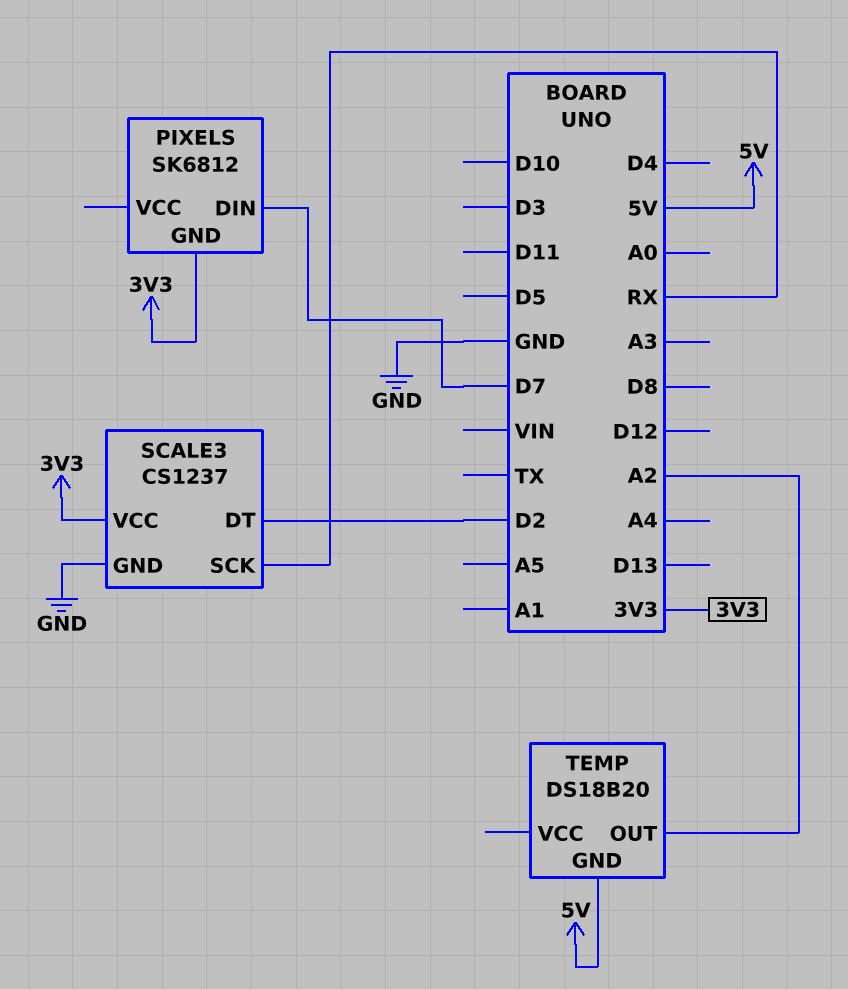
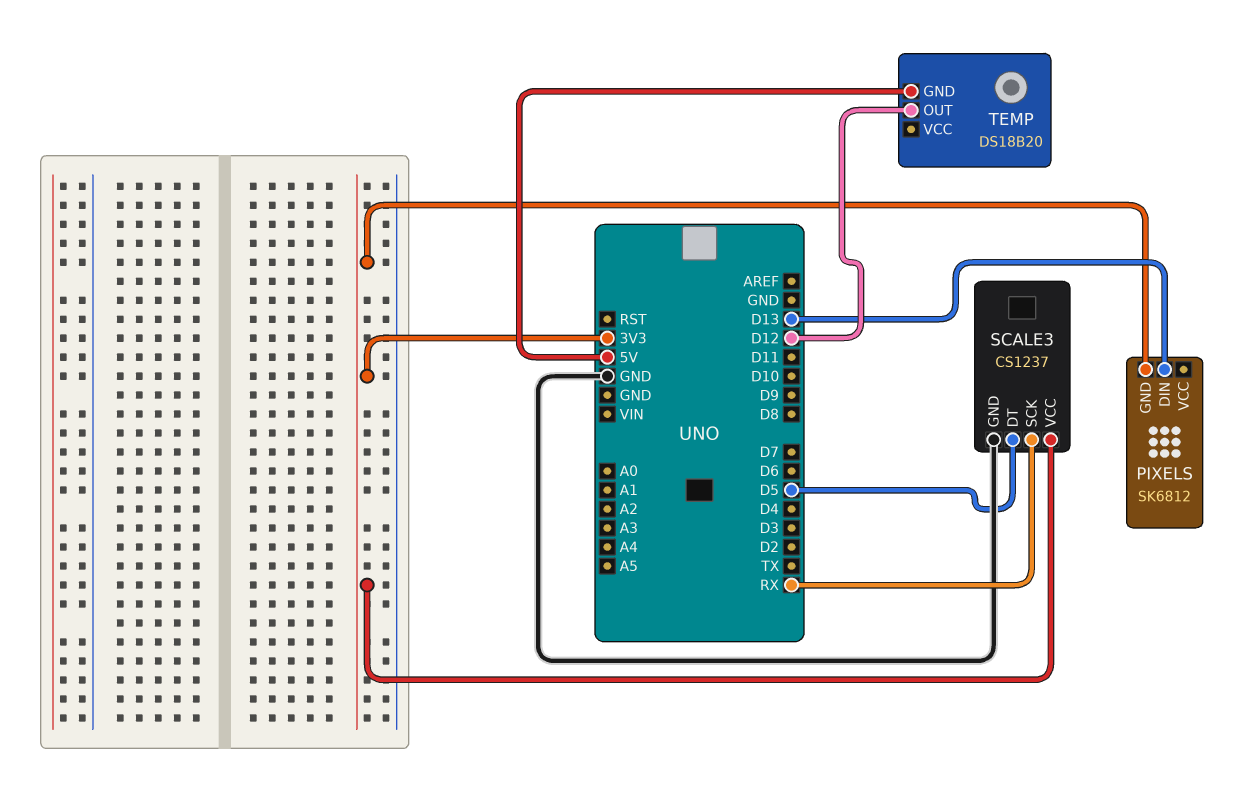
PIXELS pin DIN: D7 -> D13
SCALE3 pin DT: D2 -> D5
TEMP pin OUT: A2 -> D12

